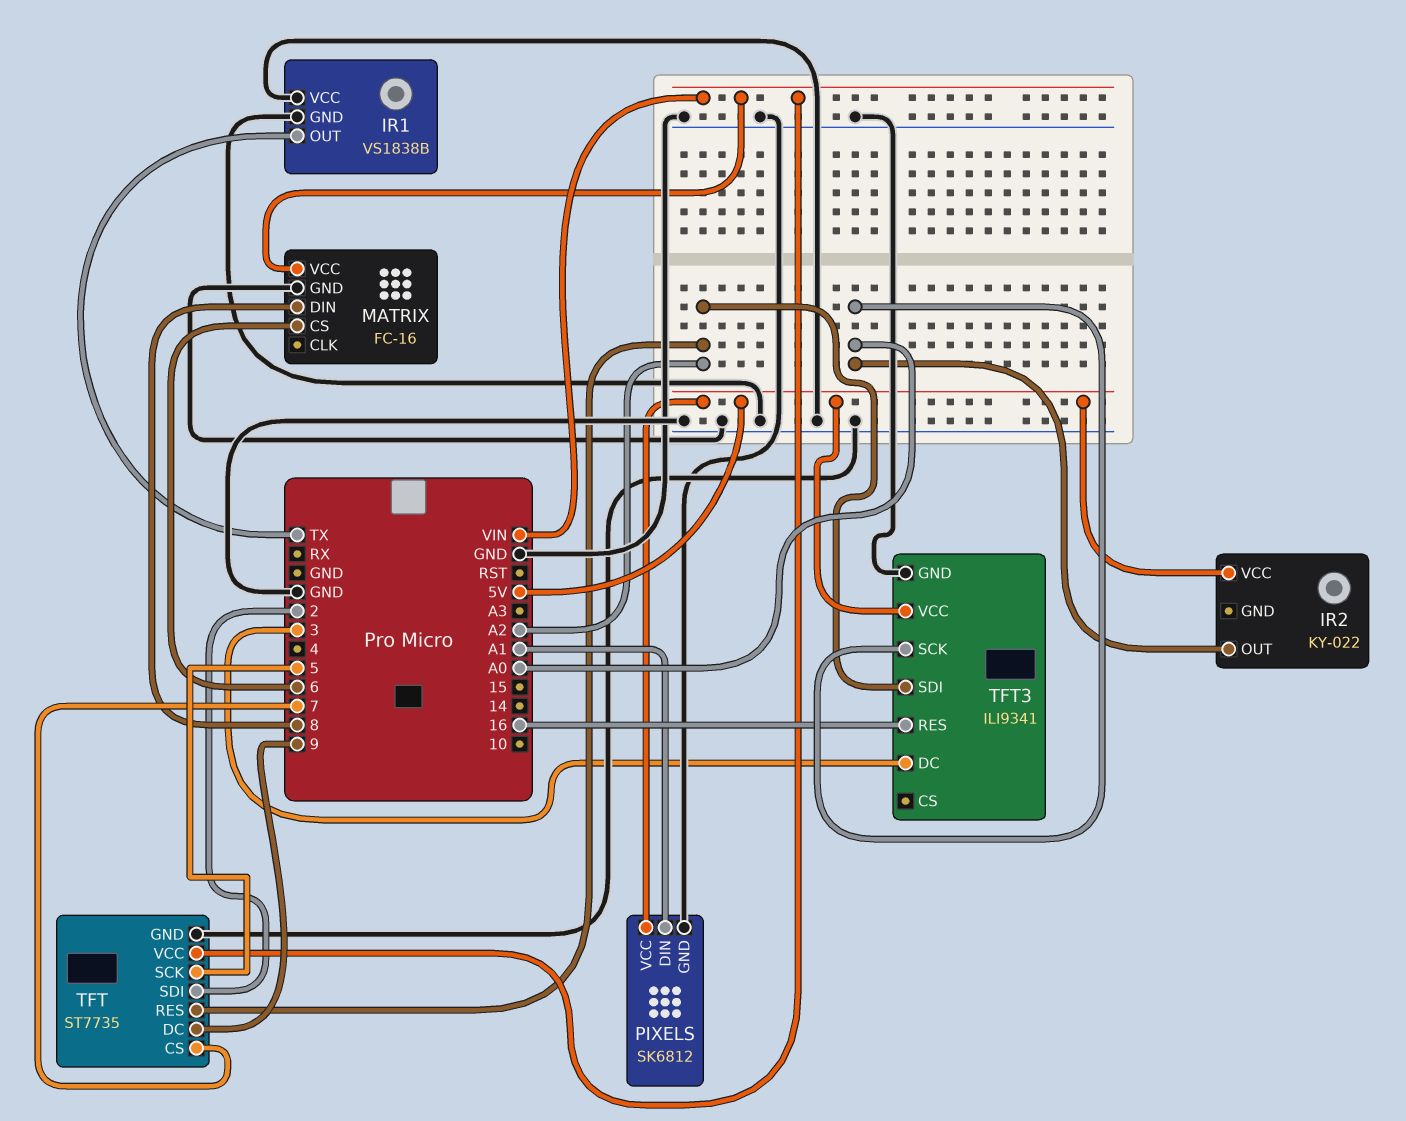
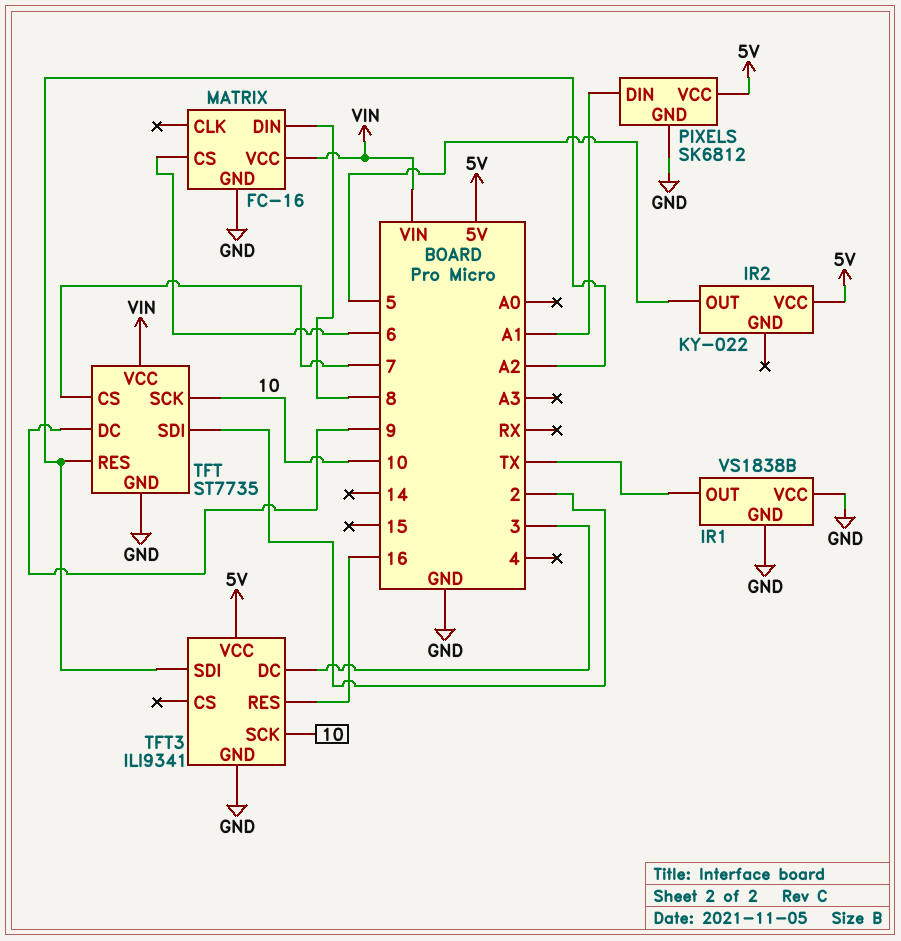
IR2 pin OUT: A0 -> 5
TFT pin SCK: 5 -> 10
TFT3 pin SCK: A0 -> 10

